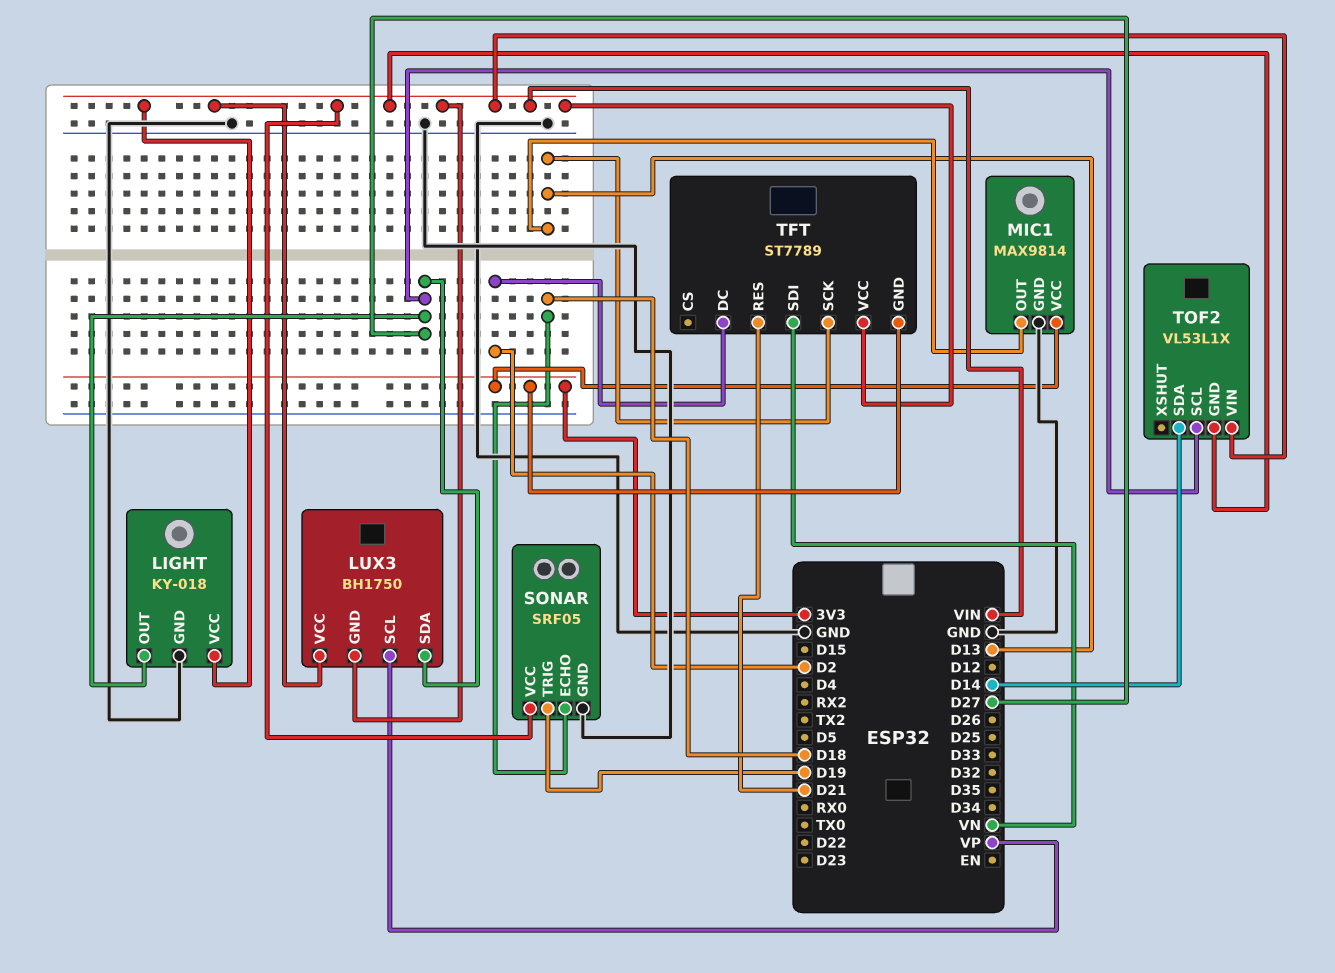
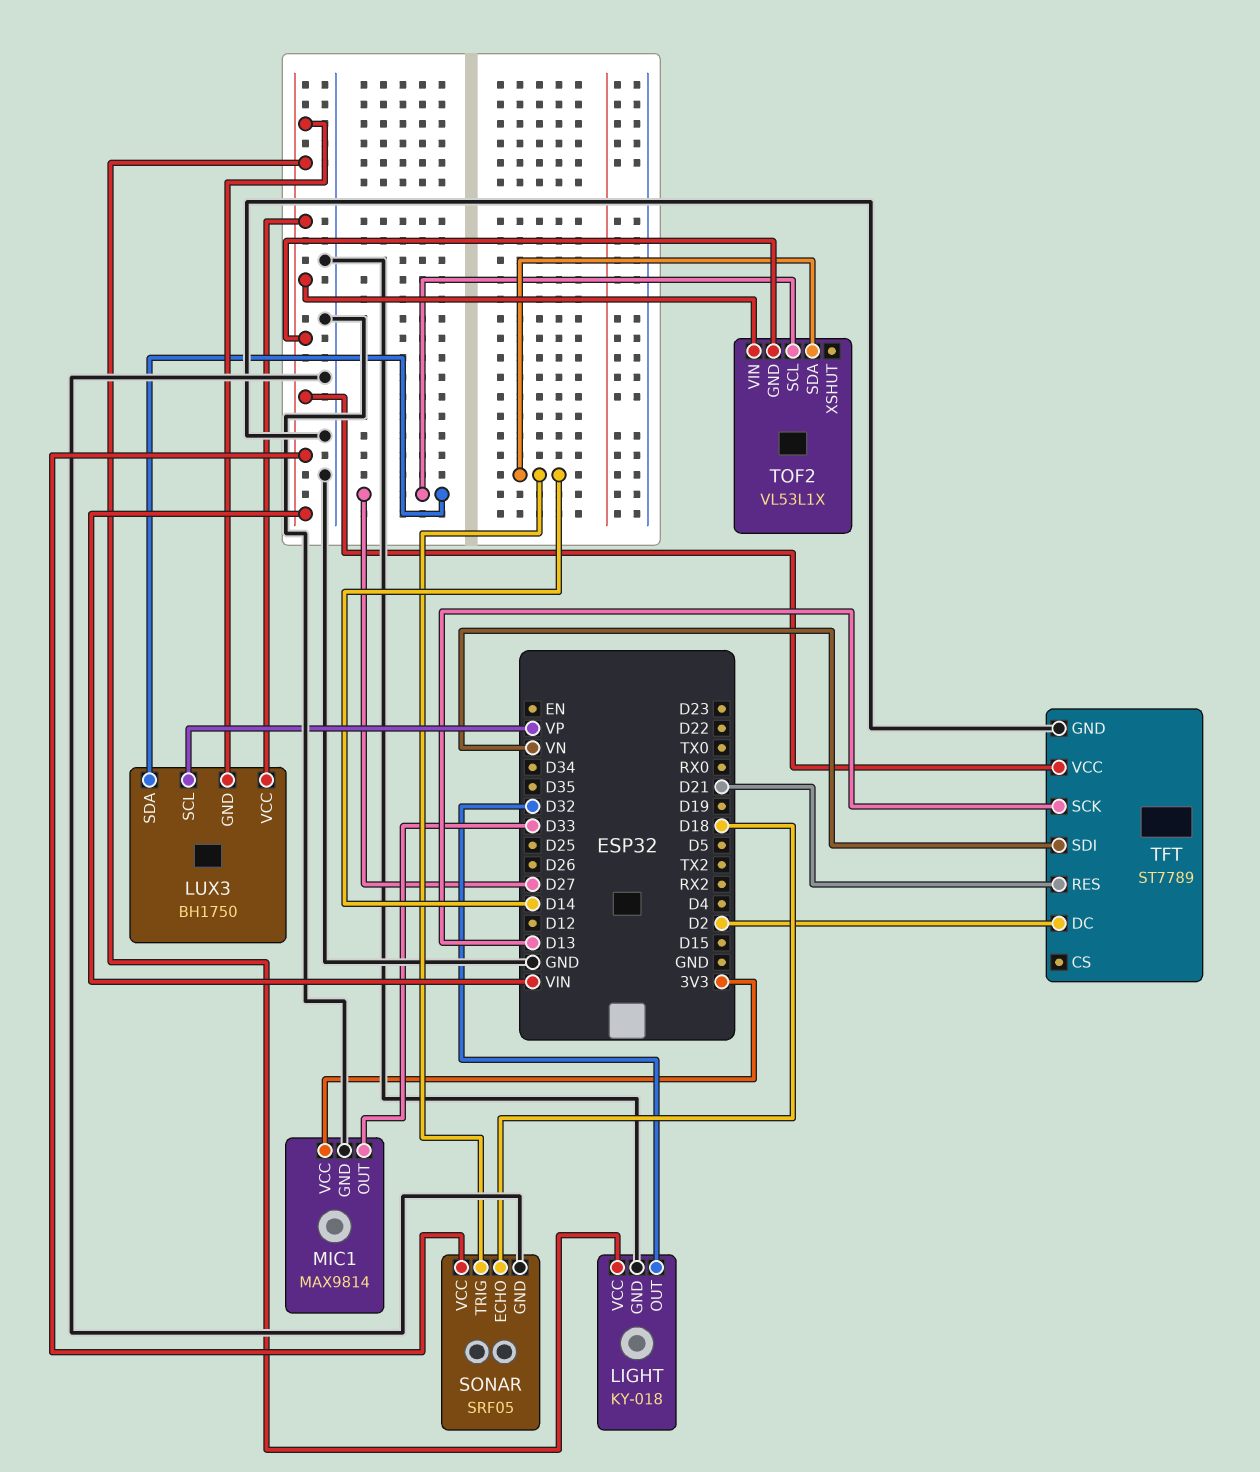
LIGHT pin OUT: D27 -> D32
MIC1 pin OUT: D13 -> D33
SONAR pin TRIG: D19 -> D14
TFT pin GND: 3V3 -> GND

